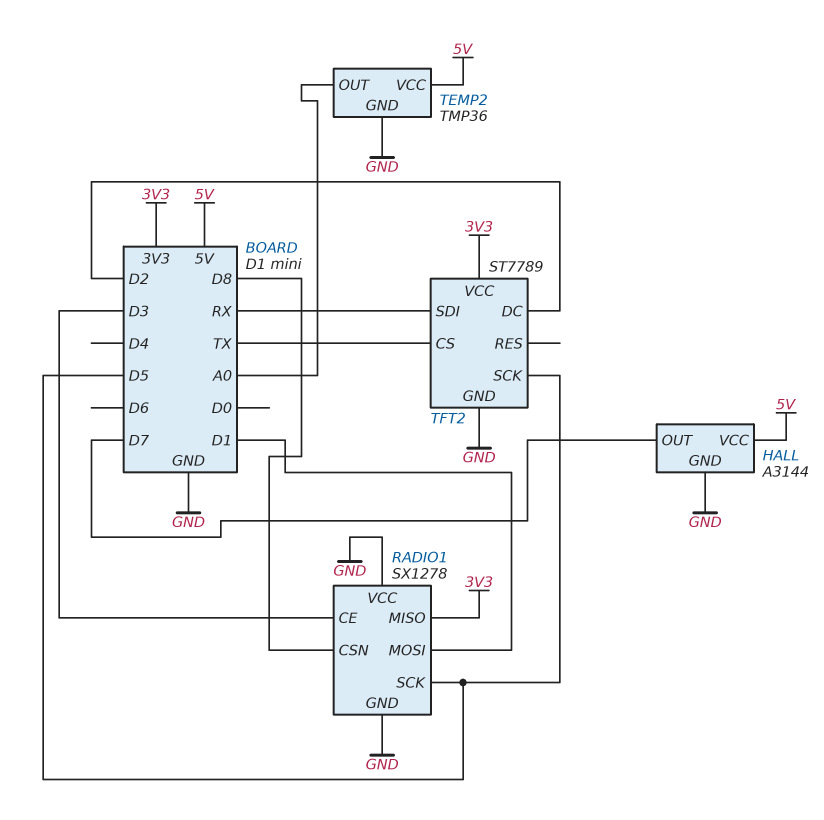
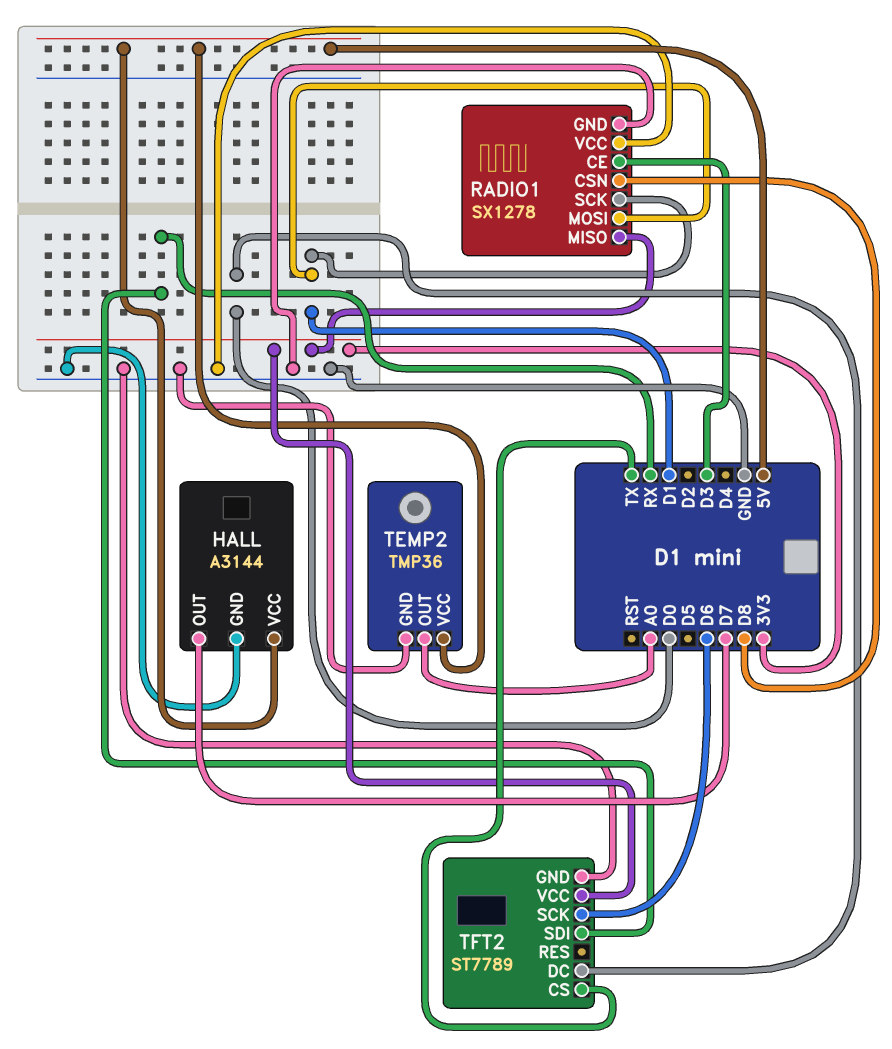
RADIO1 pin SCK: D5 -> D1
TFT2 pin DC: D2 -> D0
TFT2 pin SCK: D5 -> D6

